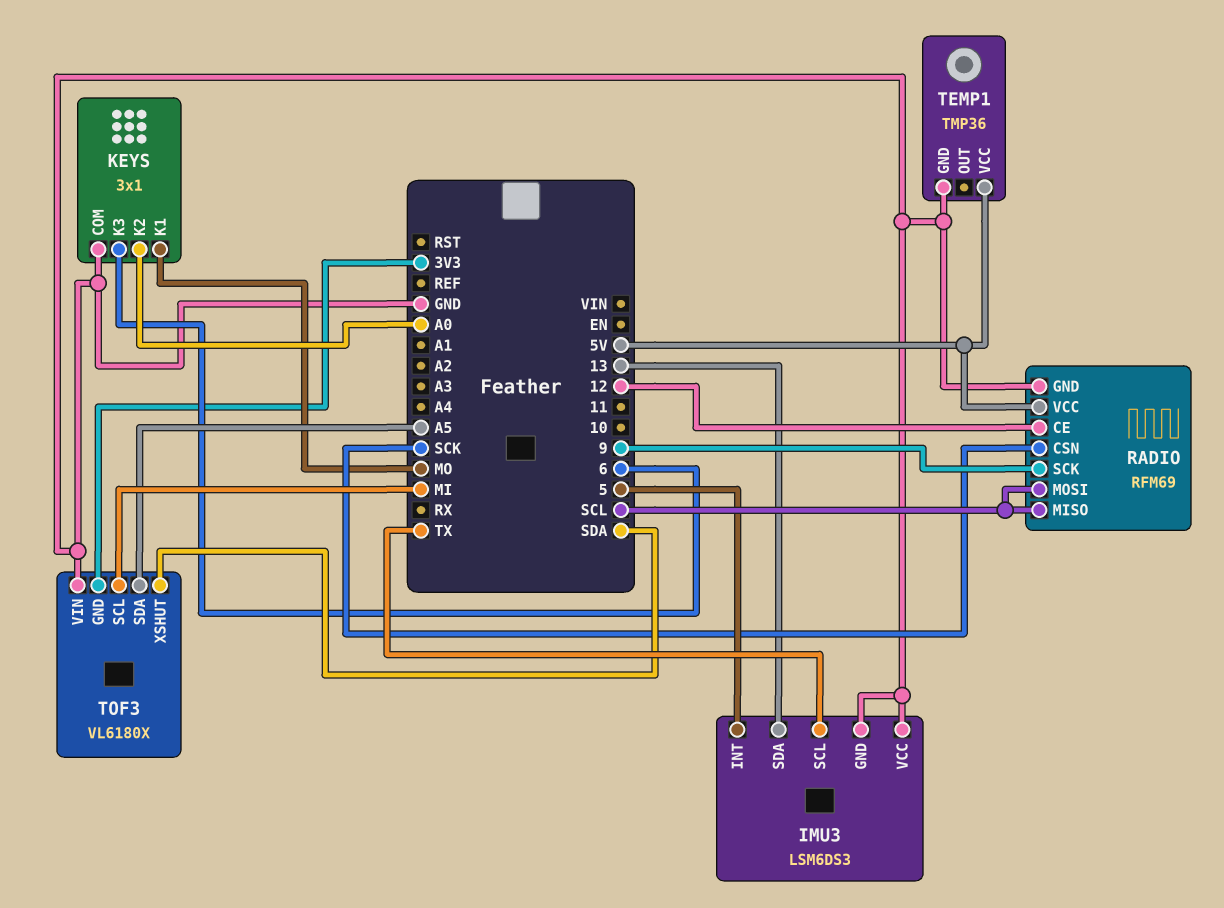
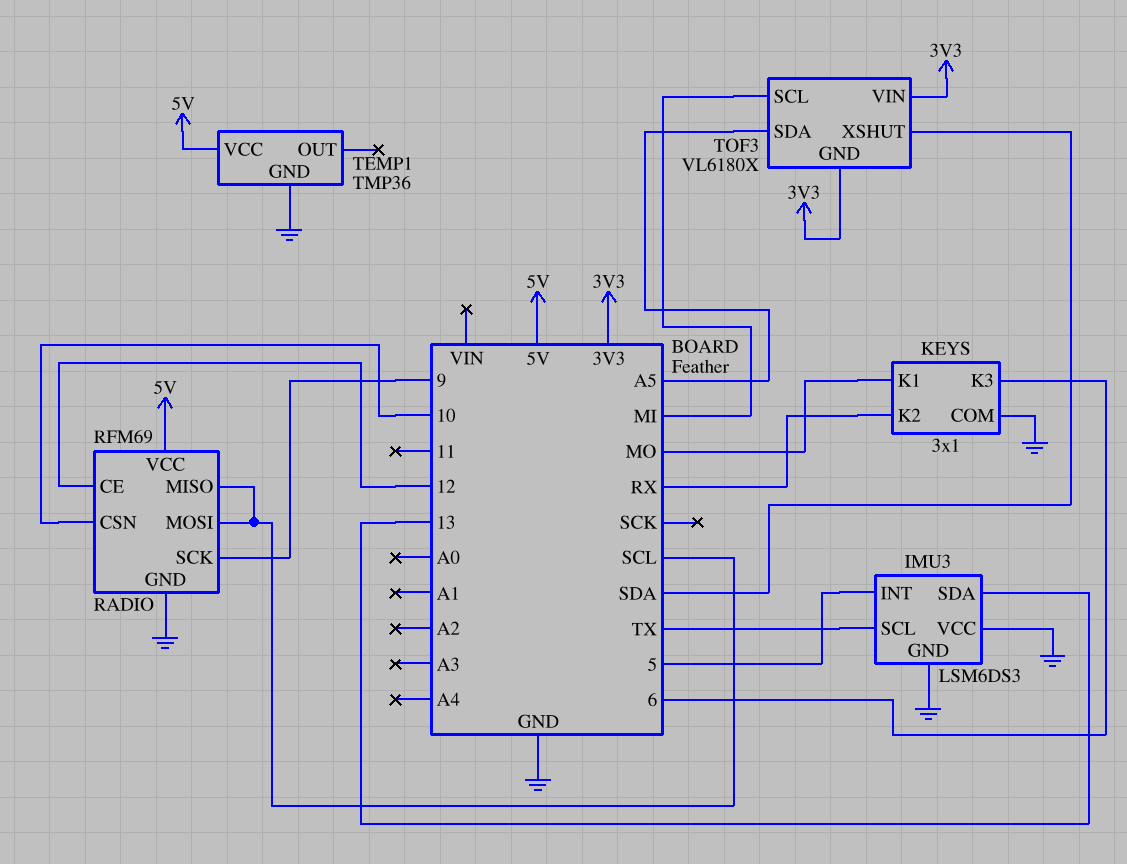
KEYS pin K2: A0 -> RX
RADIO pin CSN: SCK -> 10
TOF3 pin VIN: GND -> 3V3

